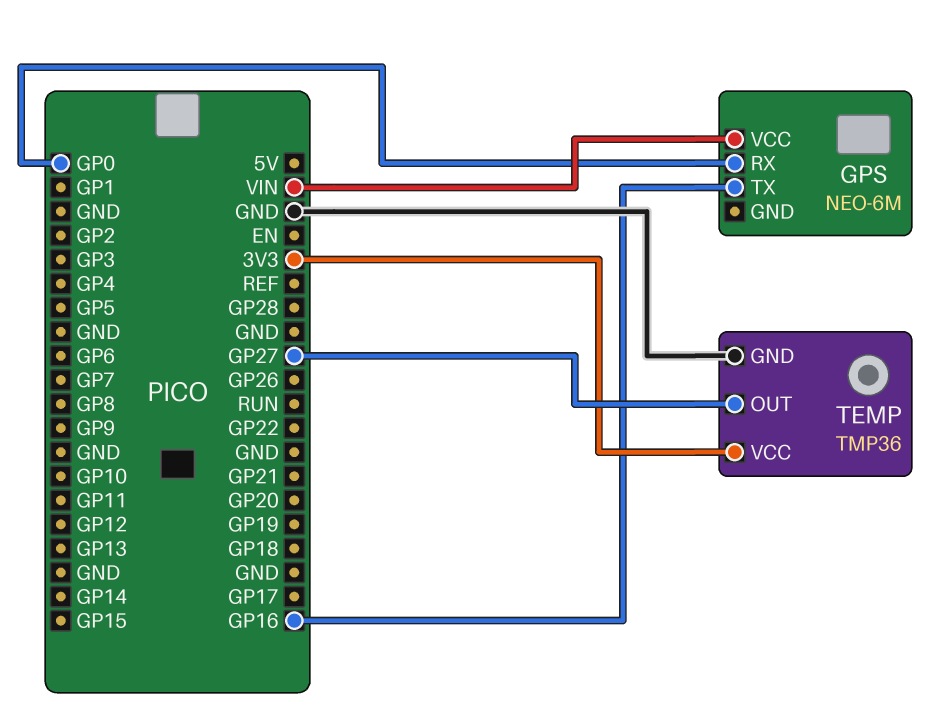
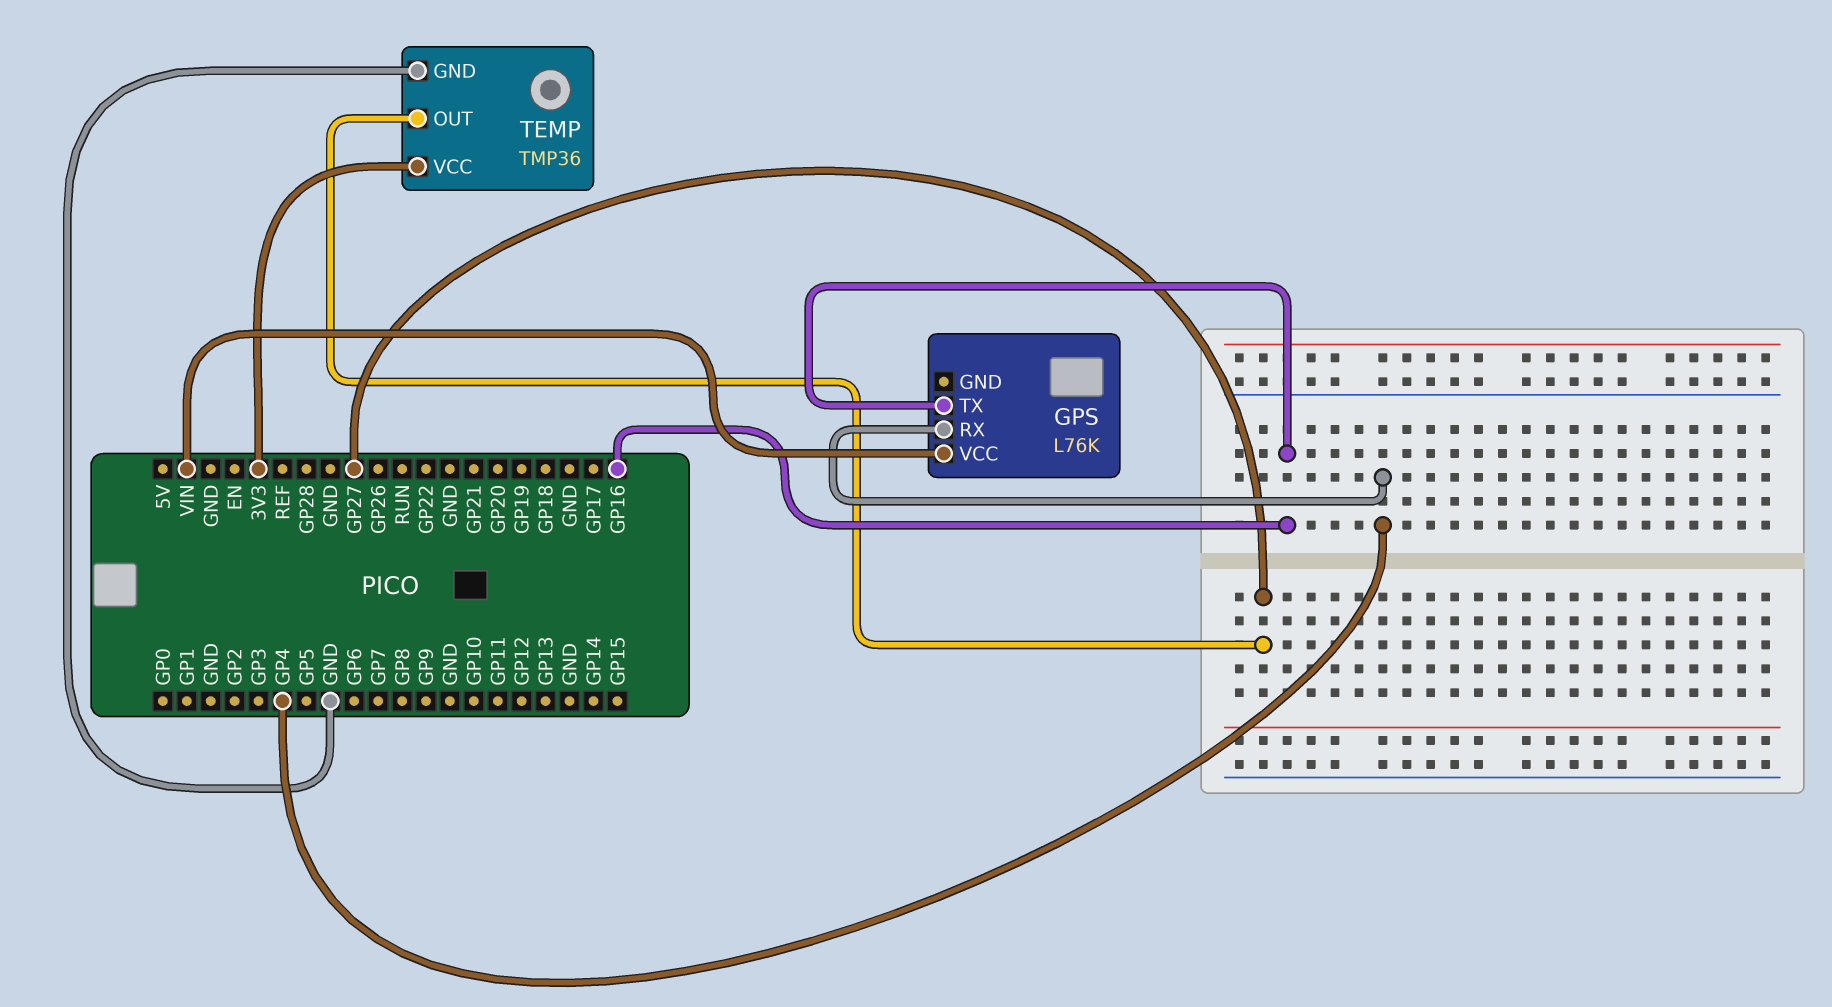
GPS: NEO-6M -> L76K
GPS pin RX: GP0 -> GP4

